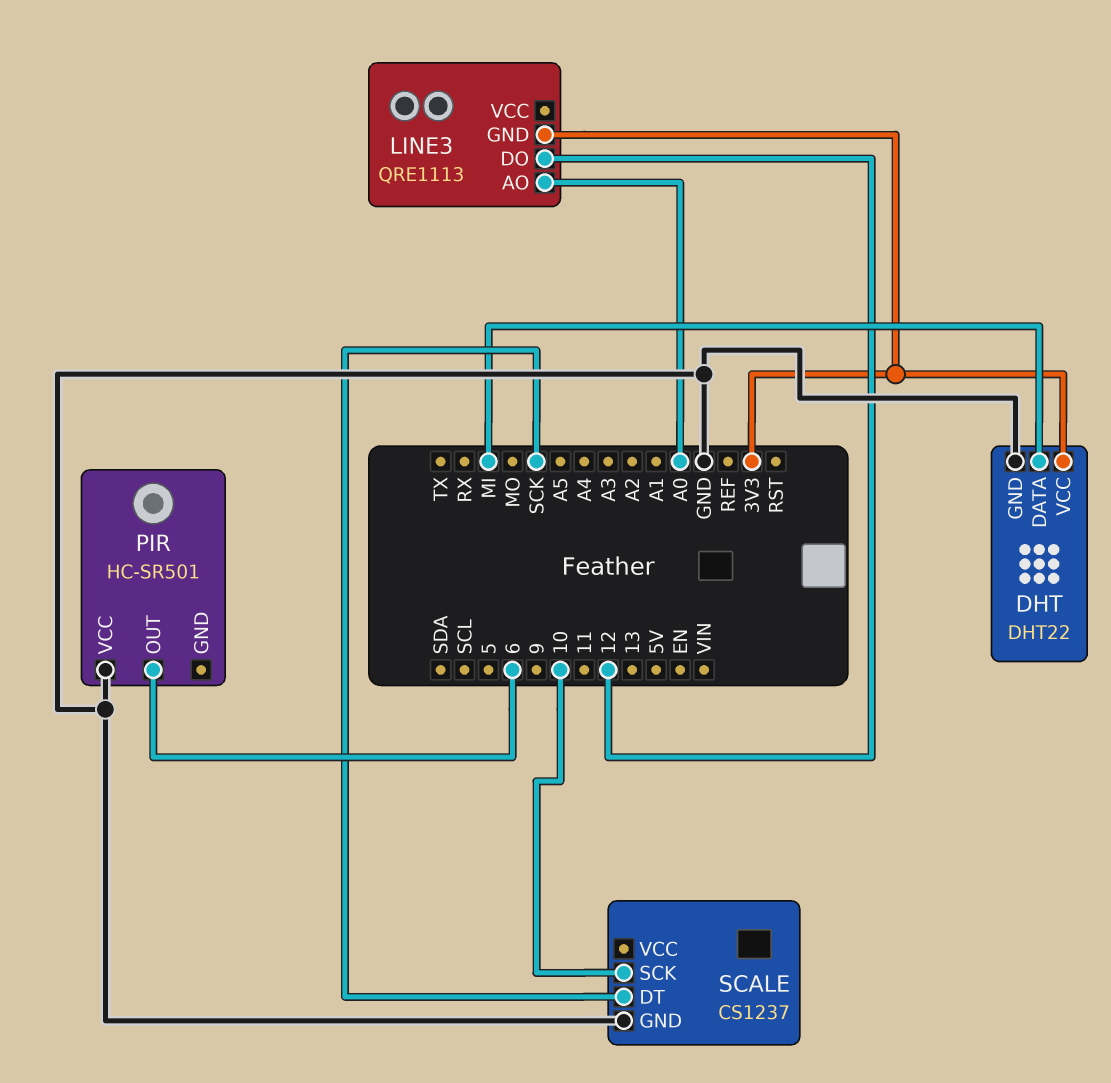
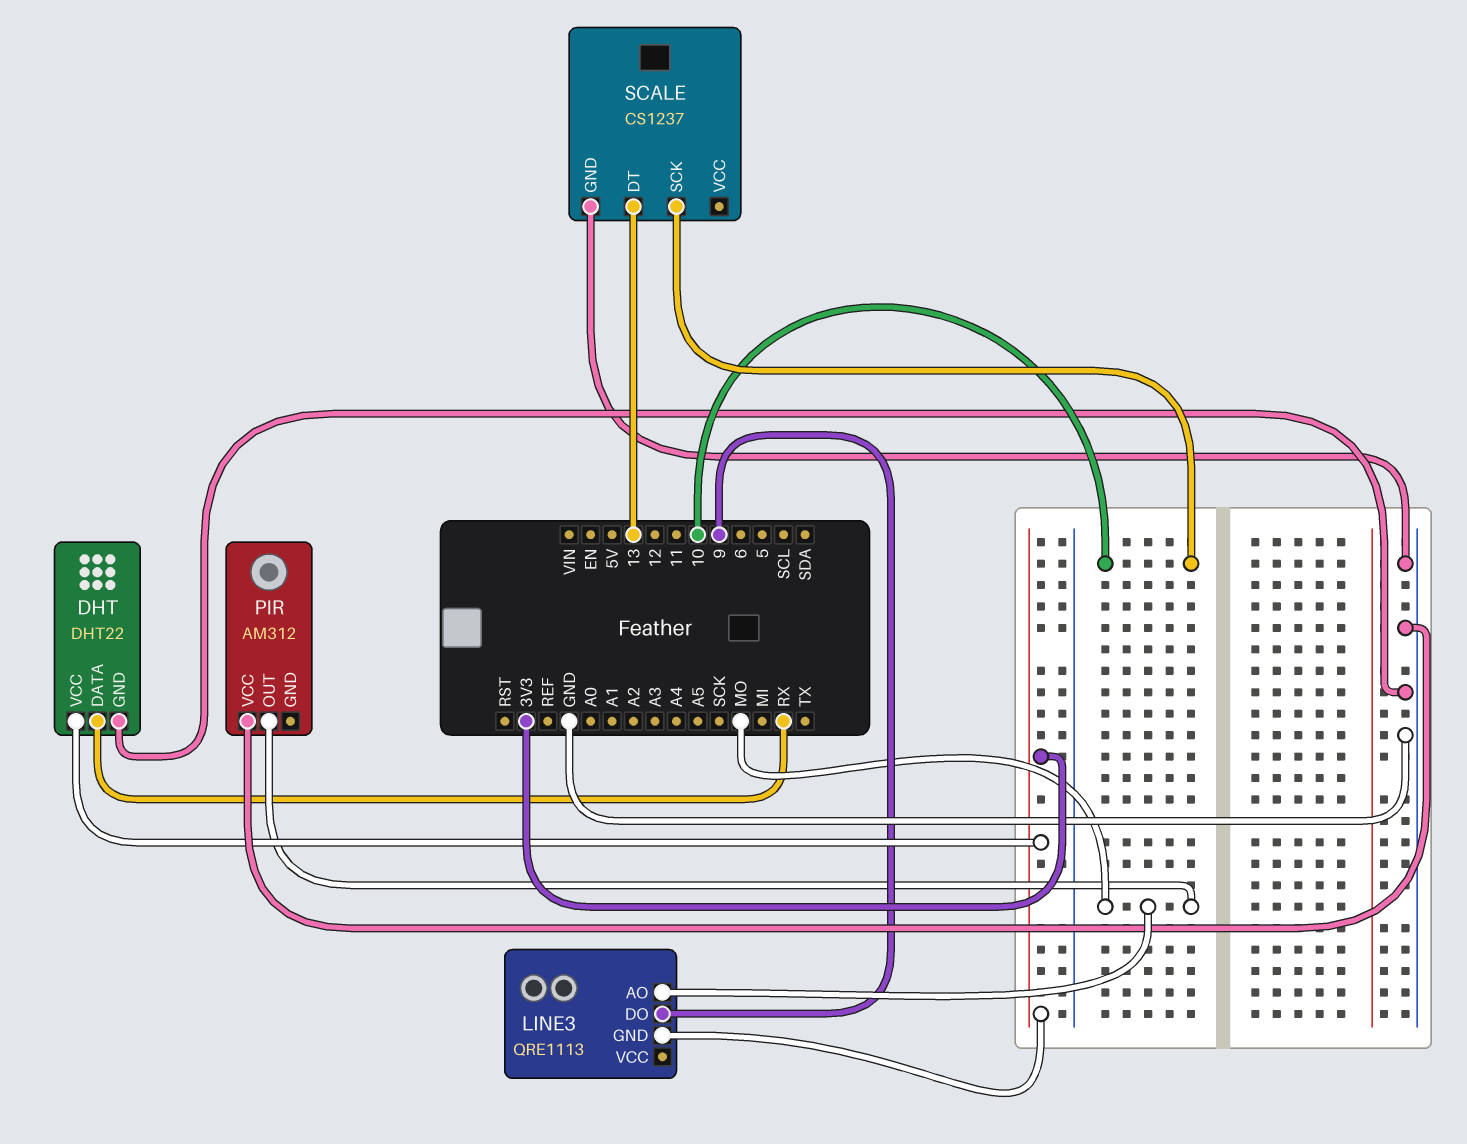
DHT pin DATA: MI -> RX
LINE3 pin AO: A0 -> MO
LINE3 pin DO: 12 -> 9
PIR: HC-SR501 -> AM312
PIR pin OUT: 6 -> MO
SCALE pin DT: SCK -> 13

